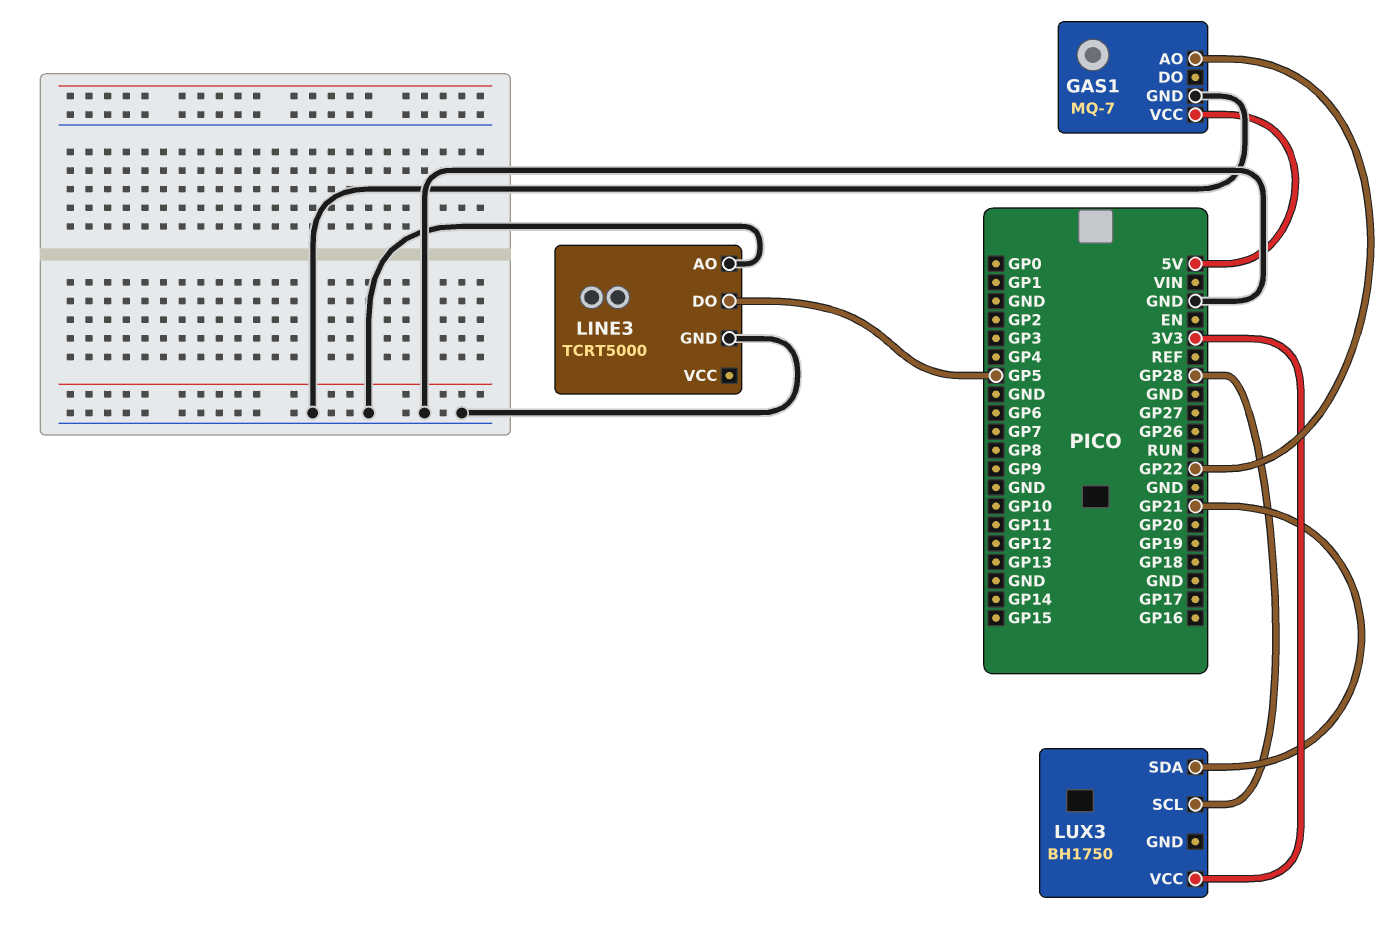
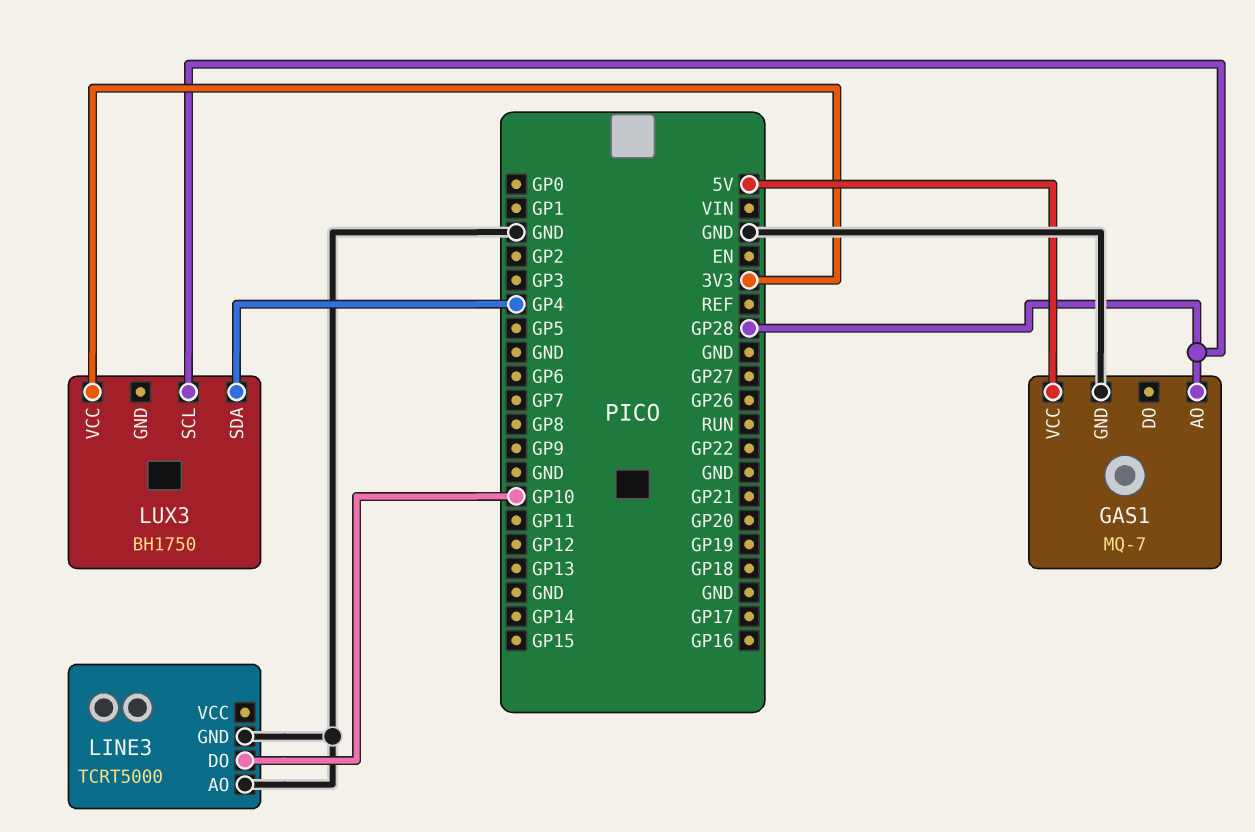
GAS1 pin AO: GP22 -> GP28
LINE3 pin DO: GP5 -> GP10
LUX3 pin SDA: GP21 -> GP4

